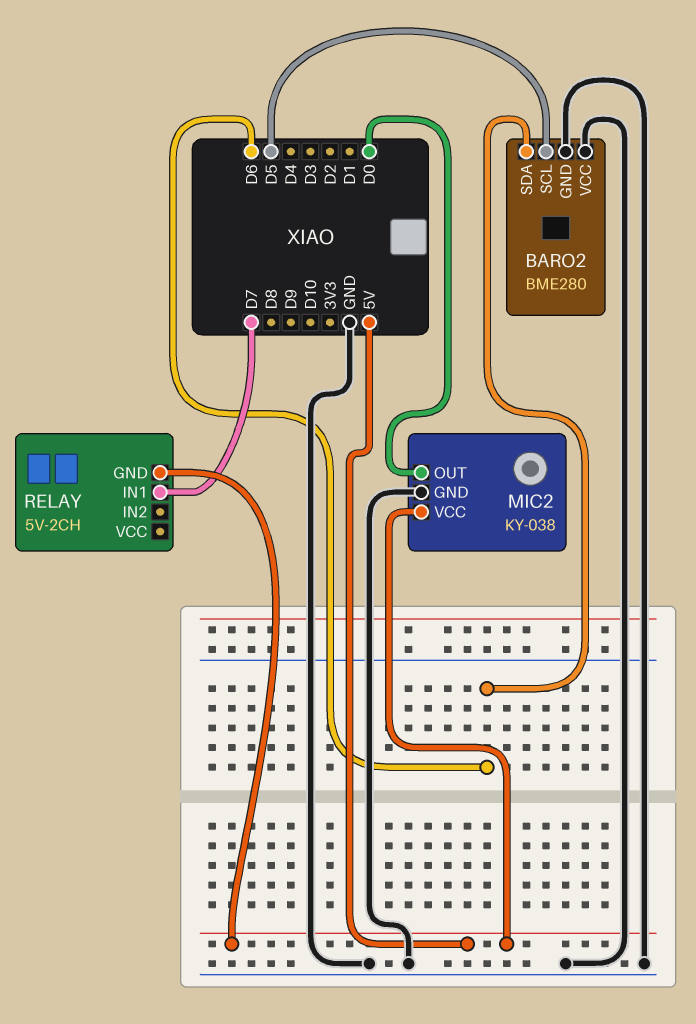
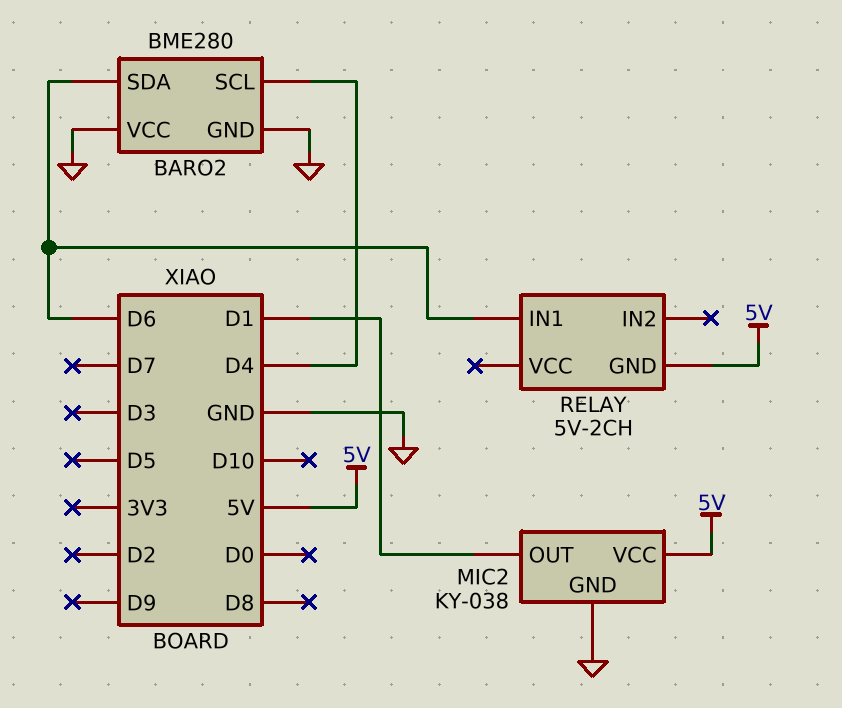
BARO2 pin SCL: D5 -> D4
MIC2 pin OUT: D0 -> D1
RELAY pin IN1: D7 -> D6

